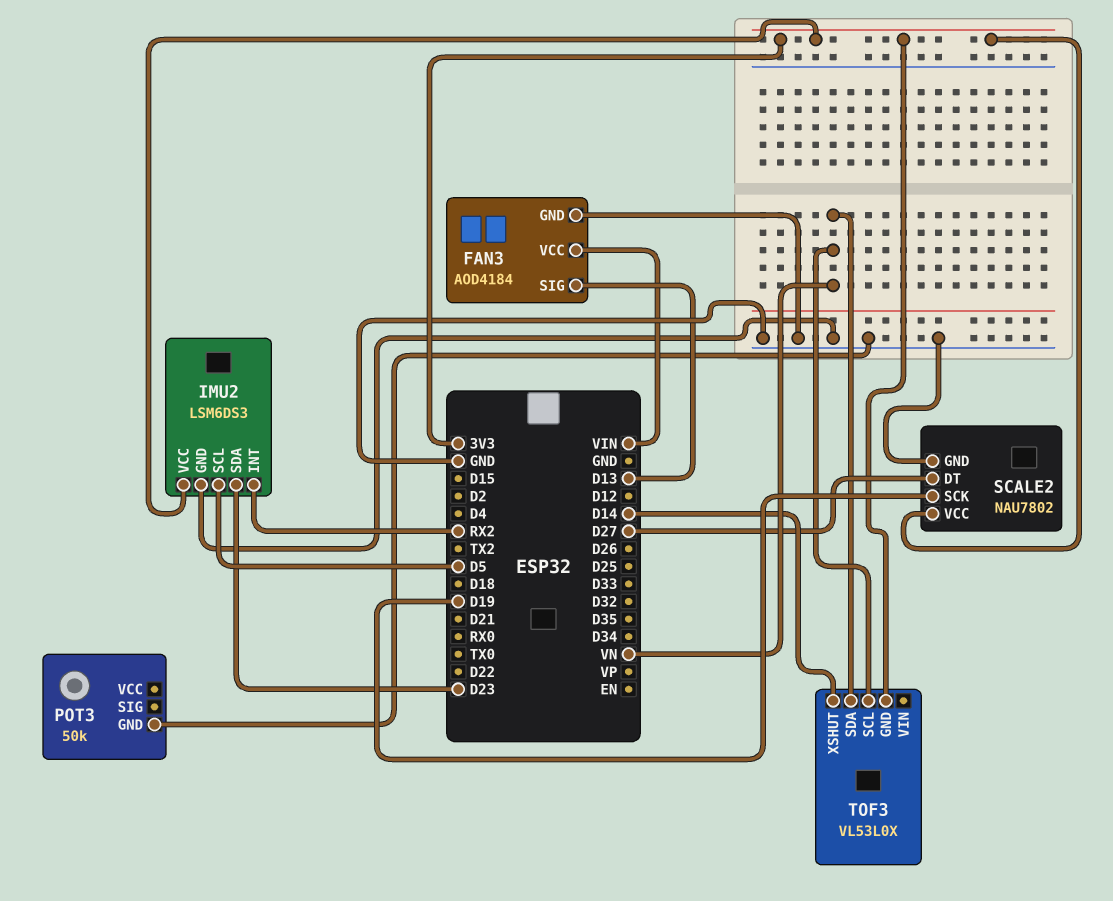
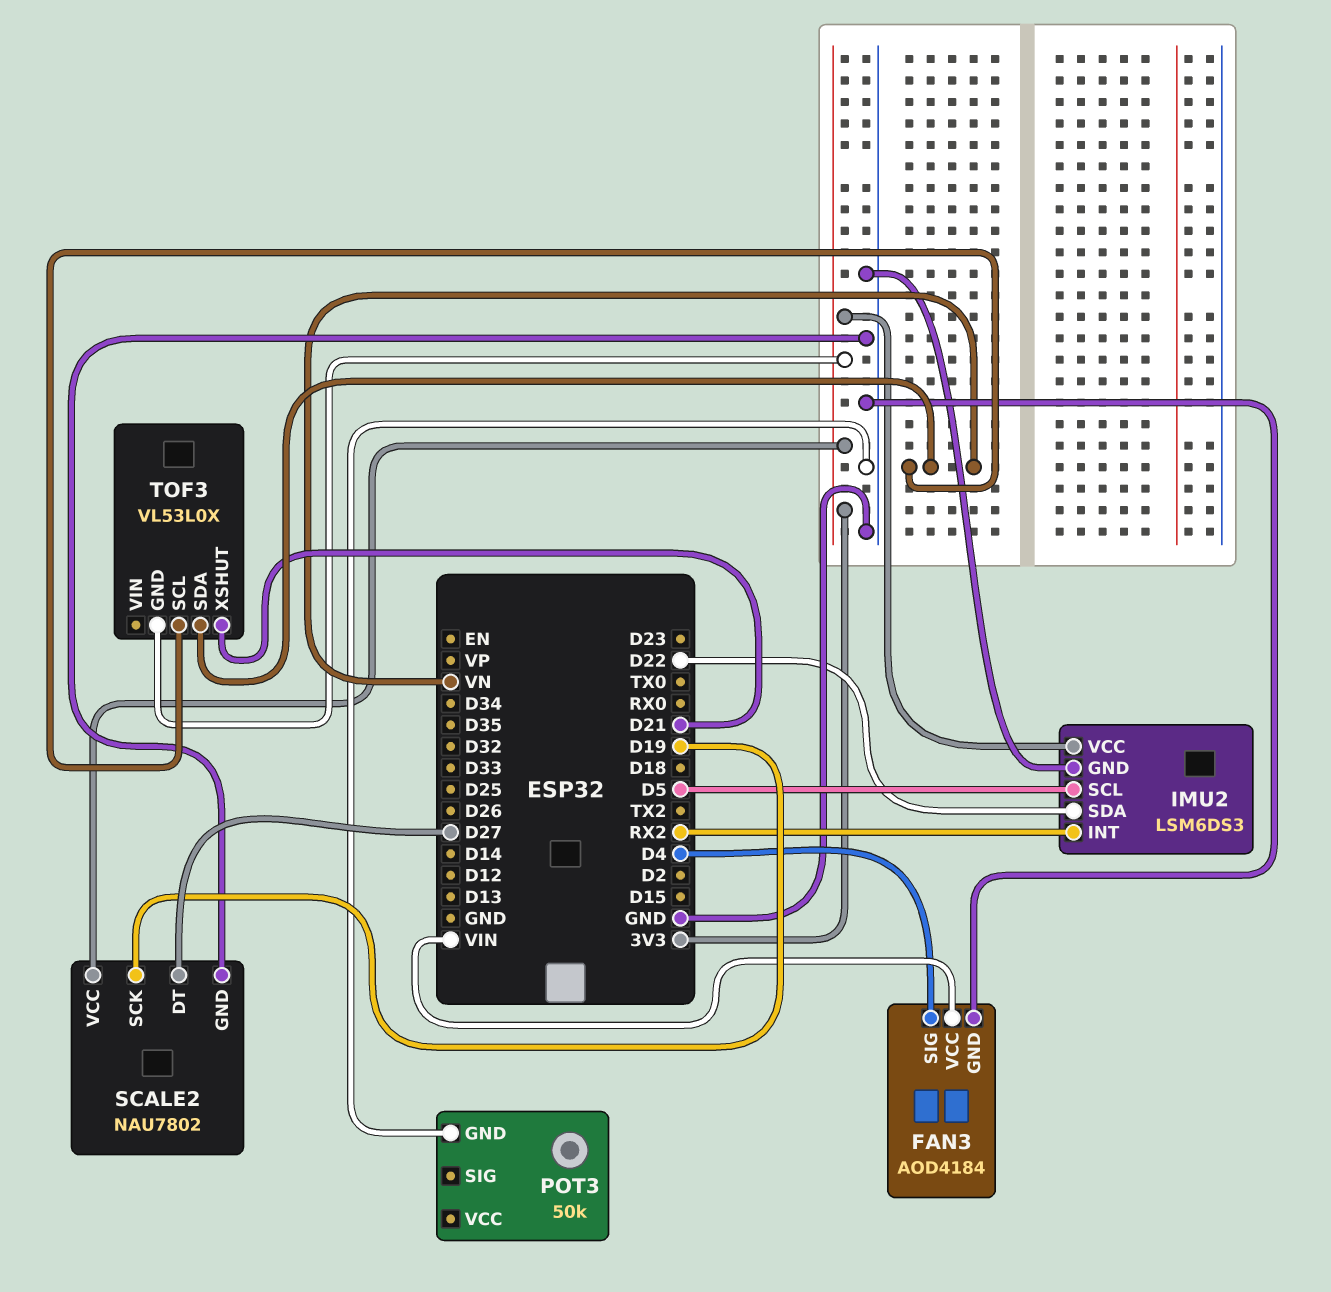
FAN3 pin SIG: D13 -> D4
IMU2 pin SDA: D23 -> D22
TOF3 pin XSHUT: D14 -> D21

